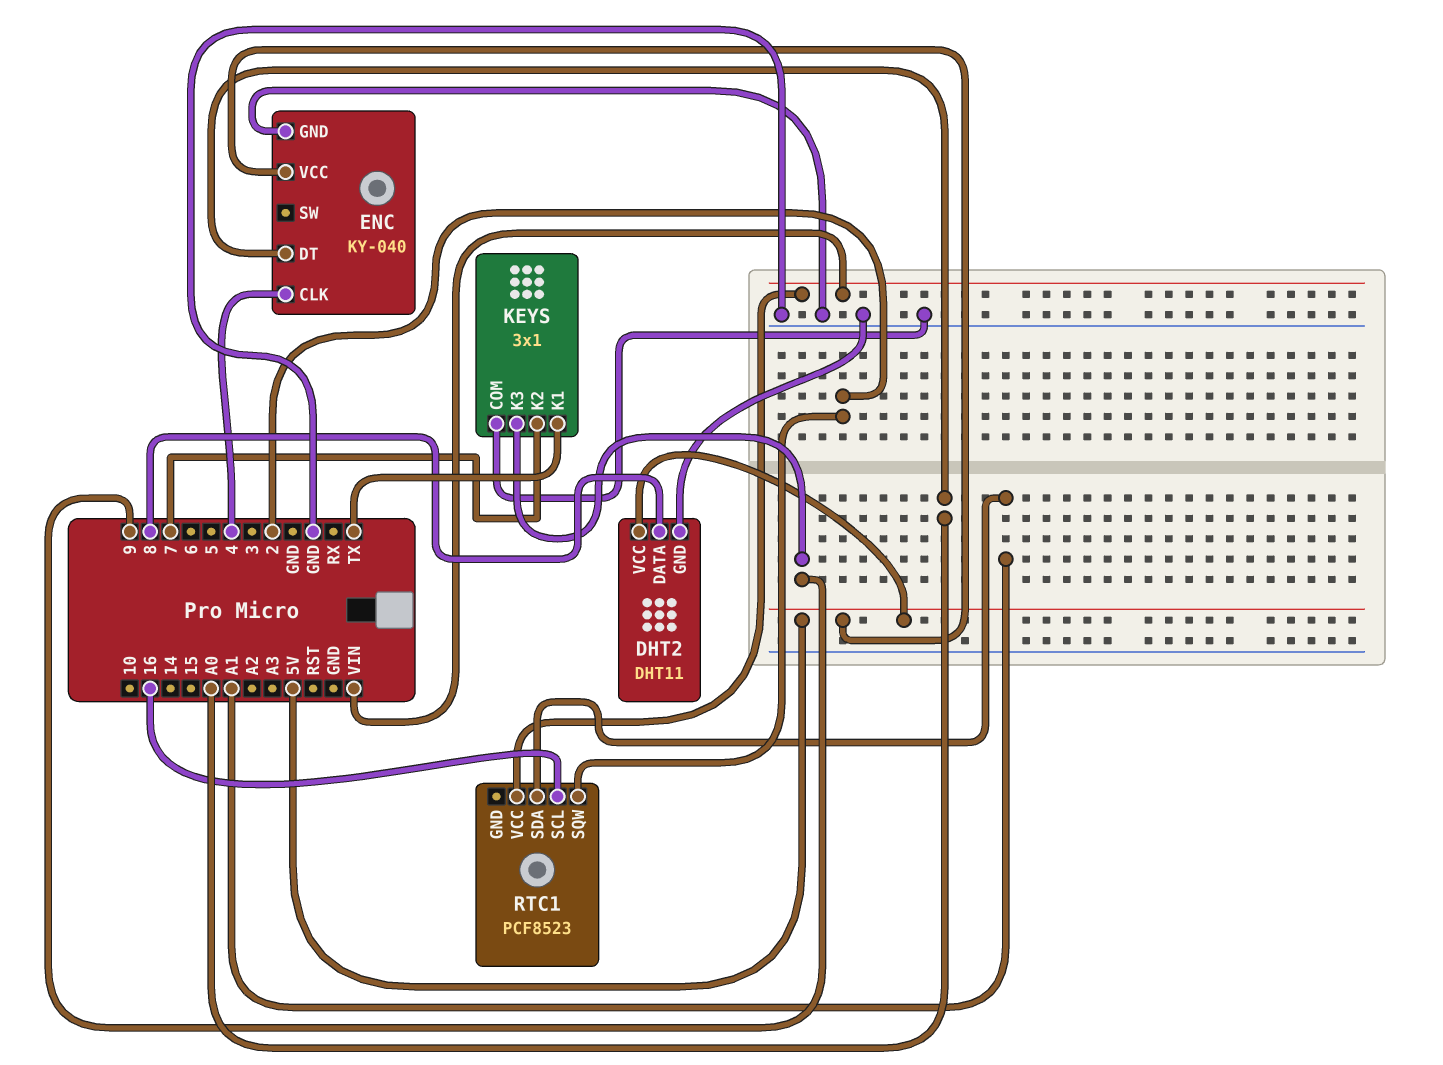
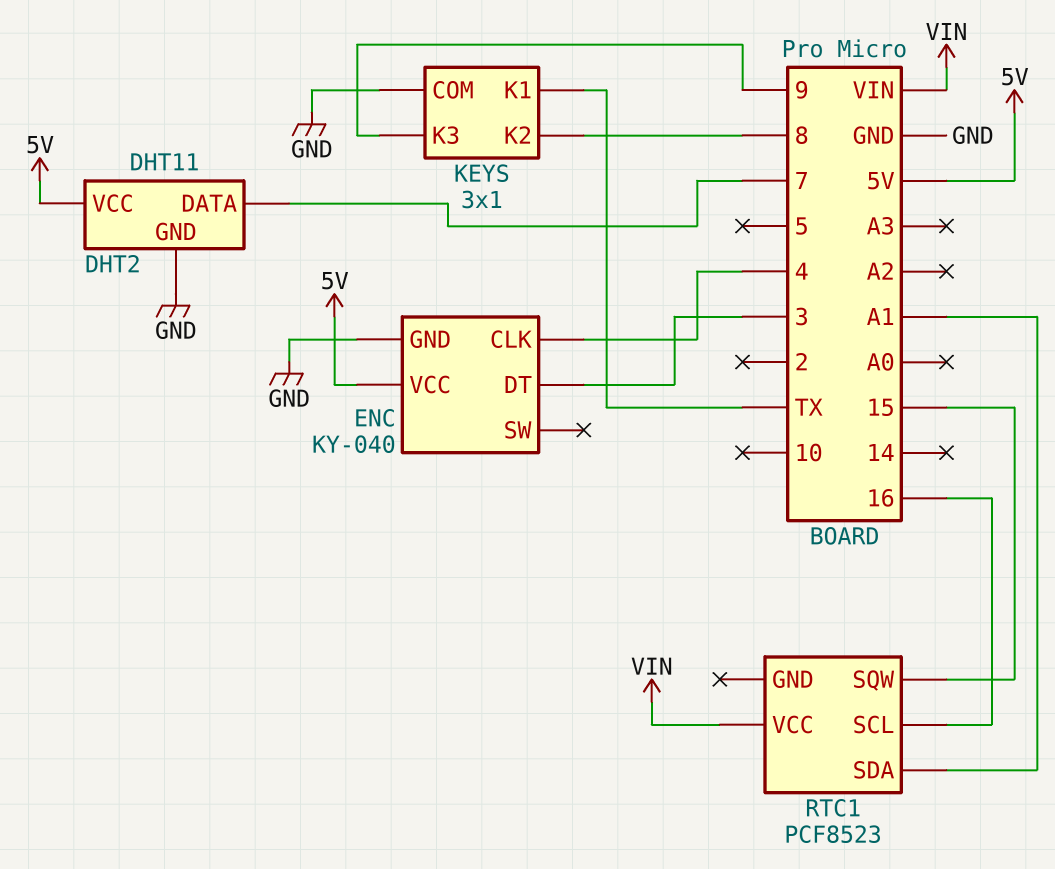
DHT2 pin DATA: 8 -> 7
ENC pin DT: A0 -> 3
KEYS pin K2: 7 -> 8
RTC1 pin SQW: 2 -> 15

